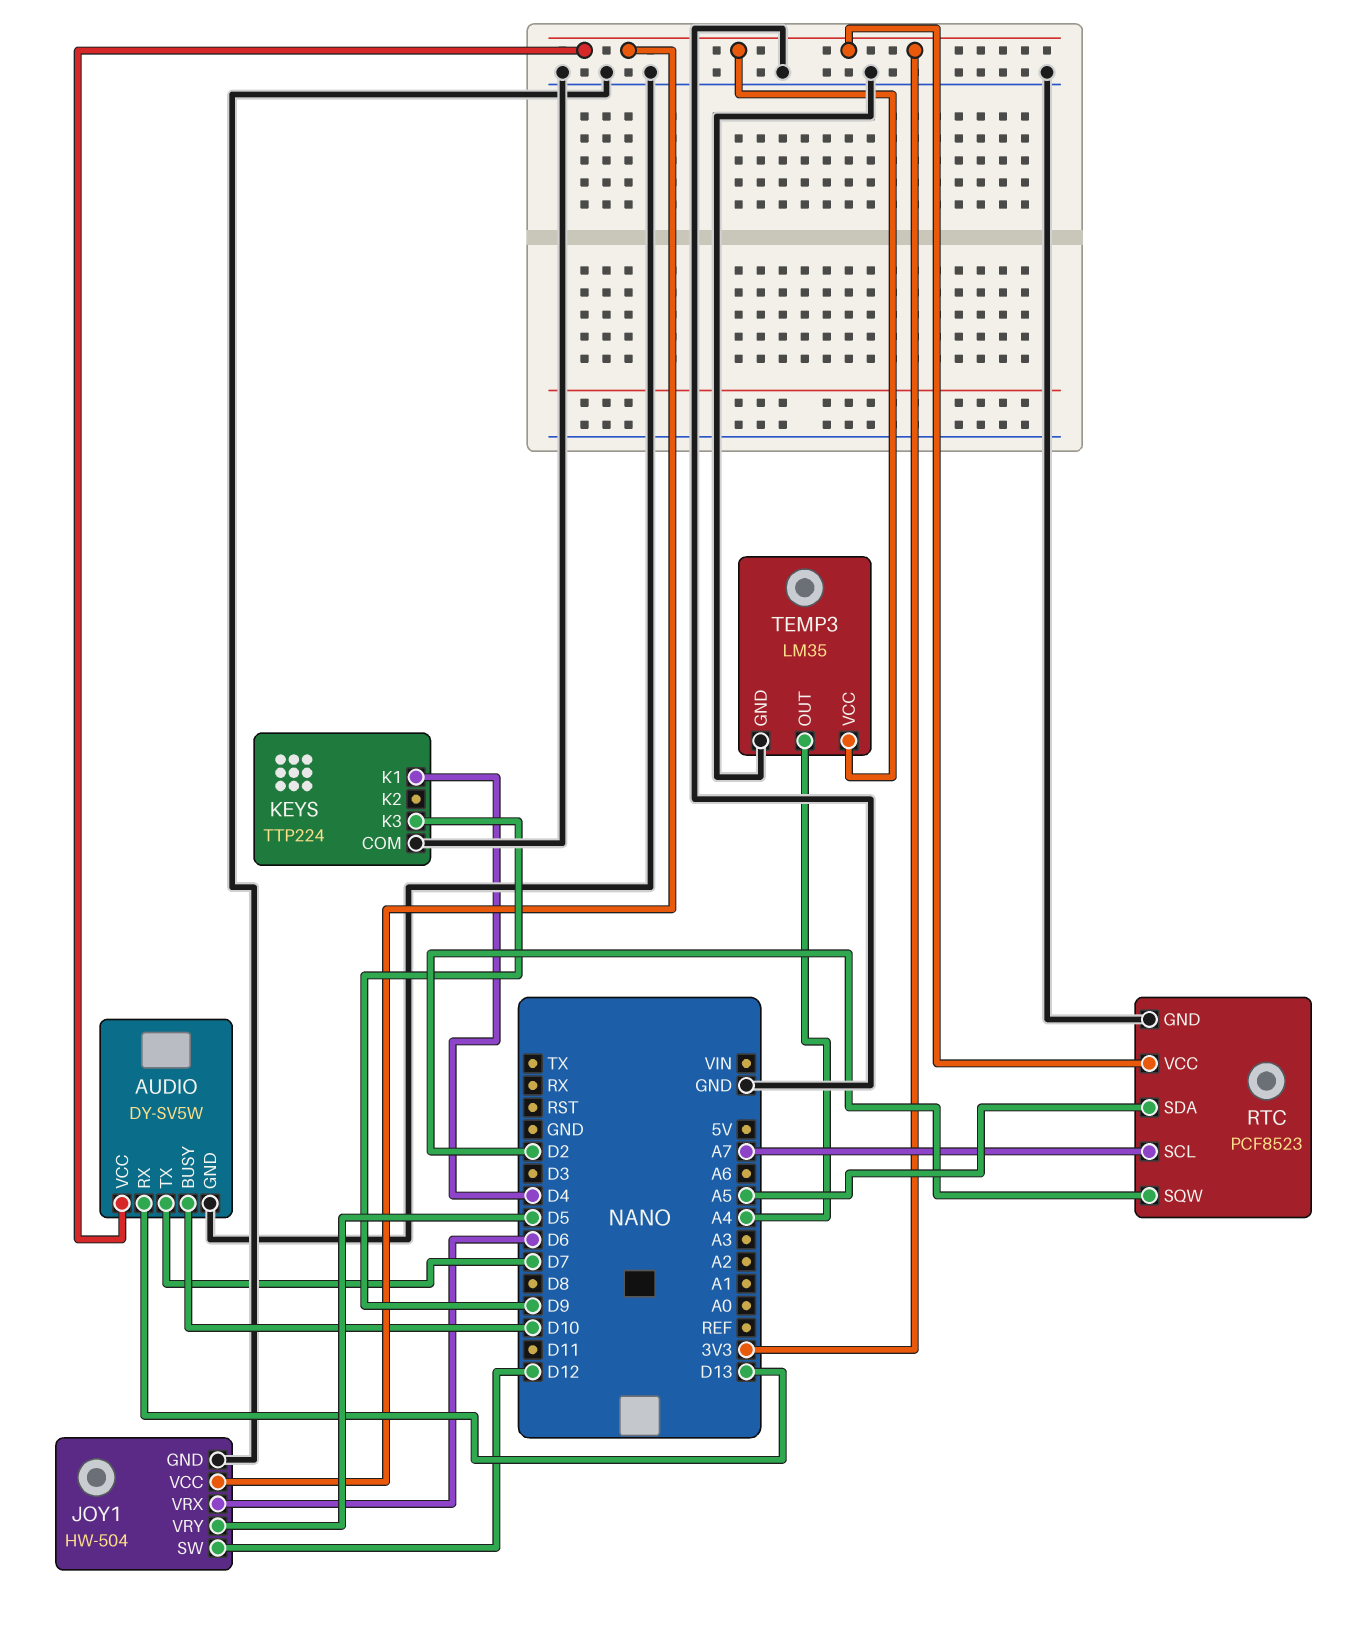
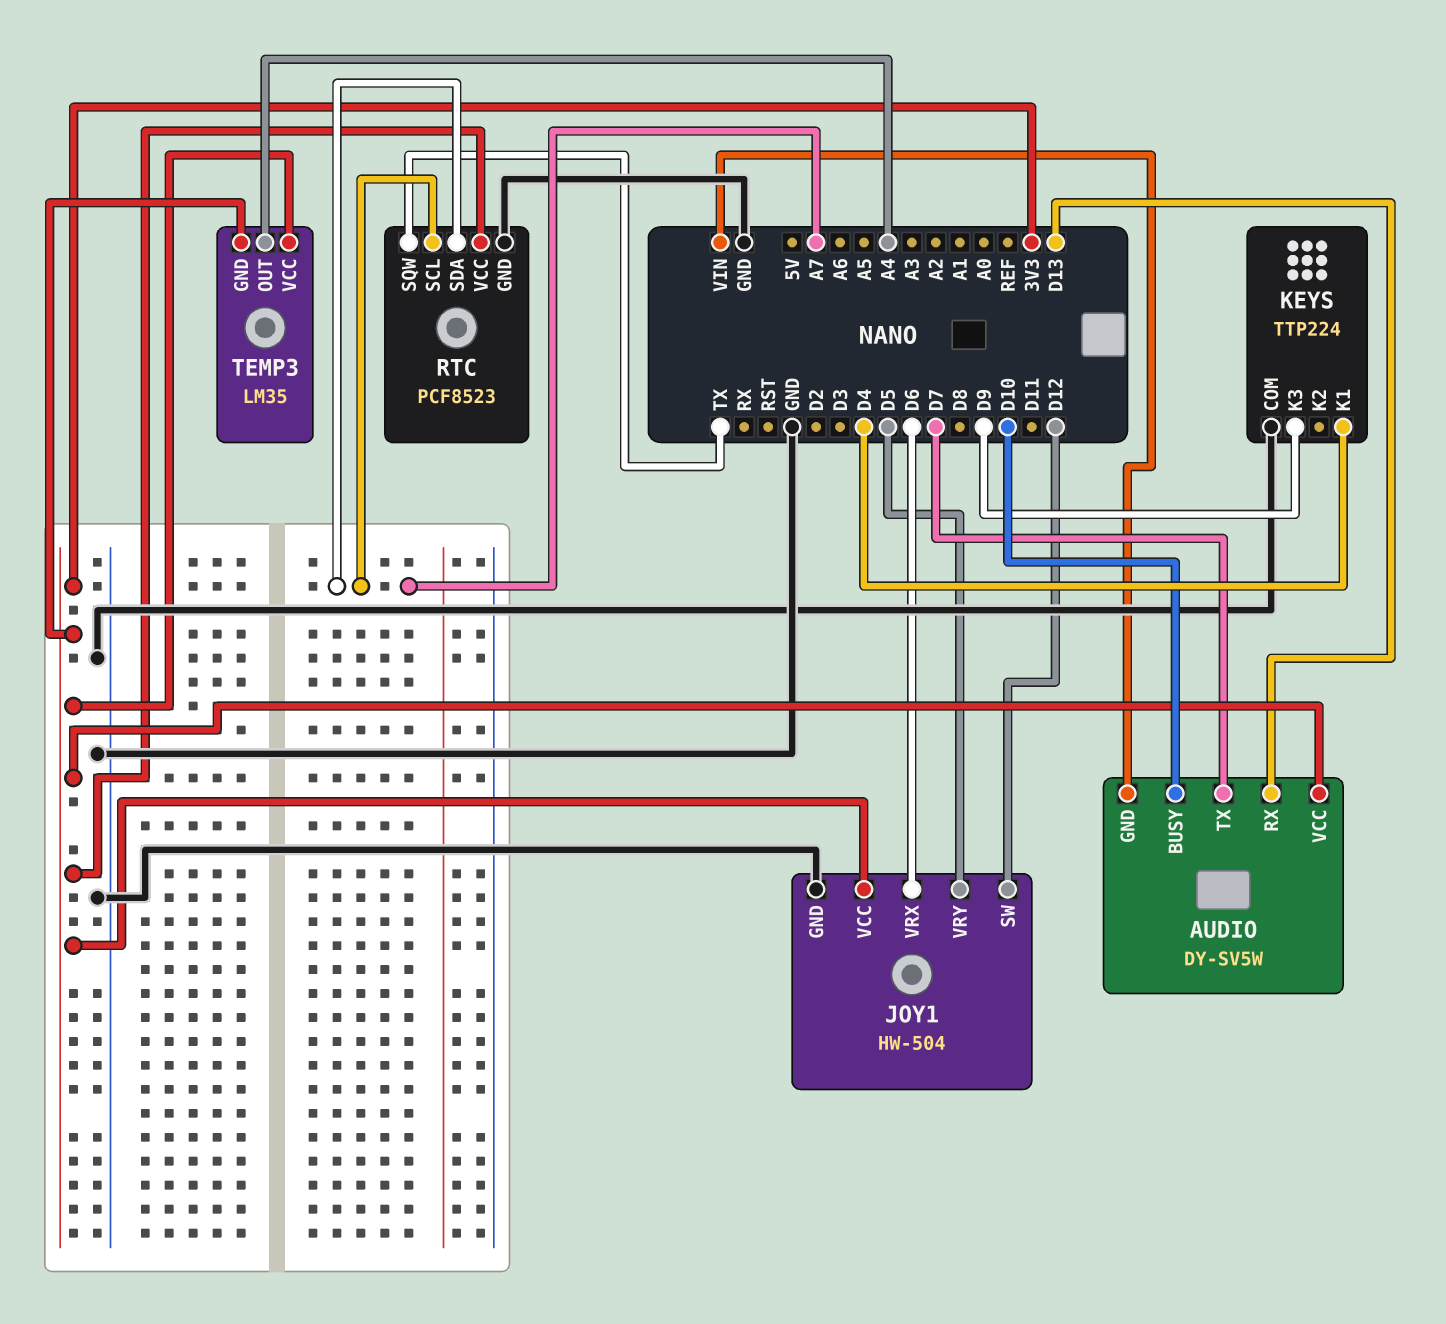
AUDIO pin GND: GND -> VIN
RTC pin SDA: A5 -> A7
RTC pin SQW: D2 -> TX
TEMP3 pin GND: GND -> 3V3

